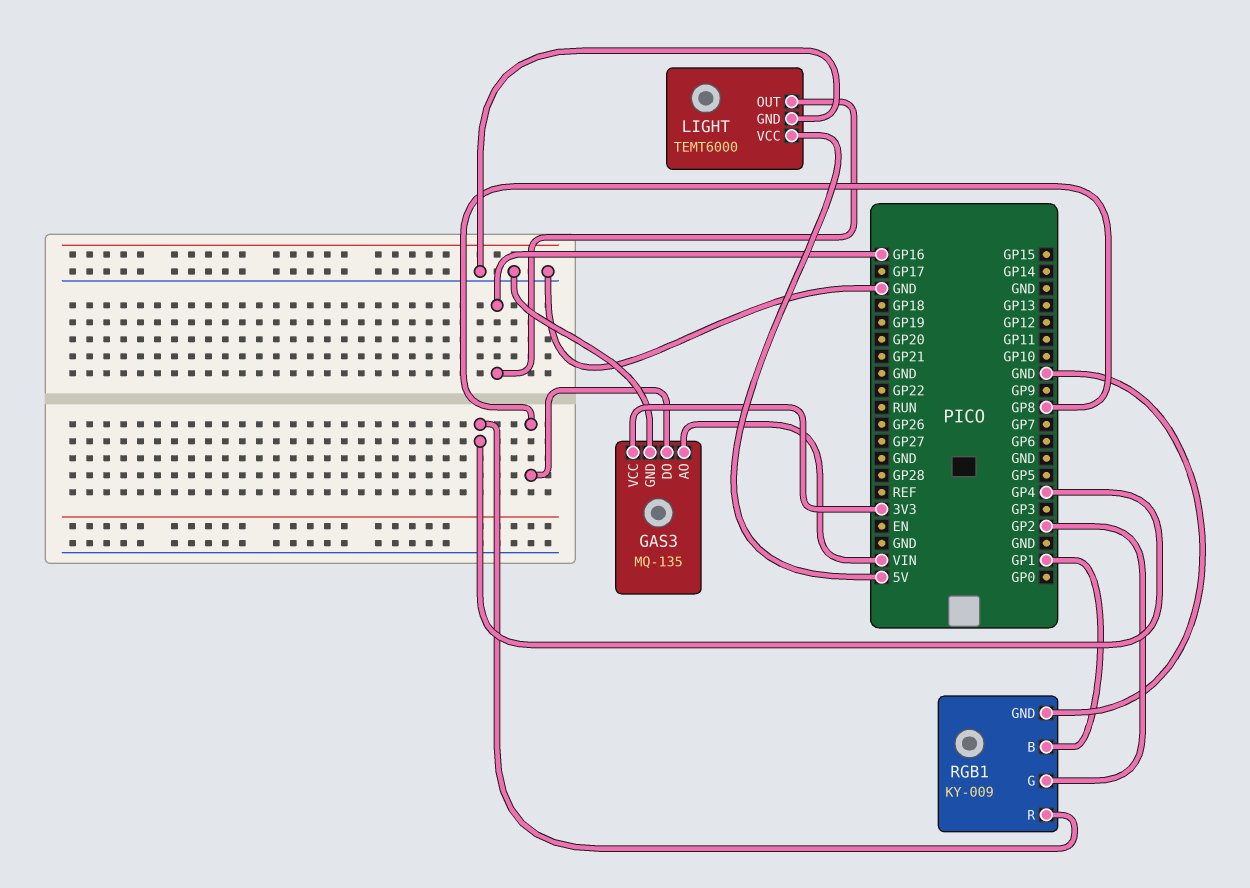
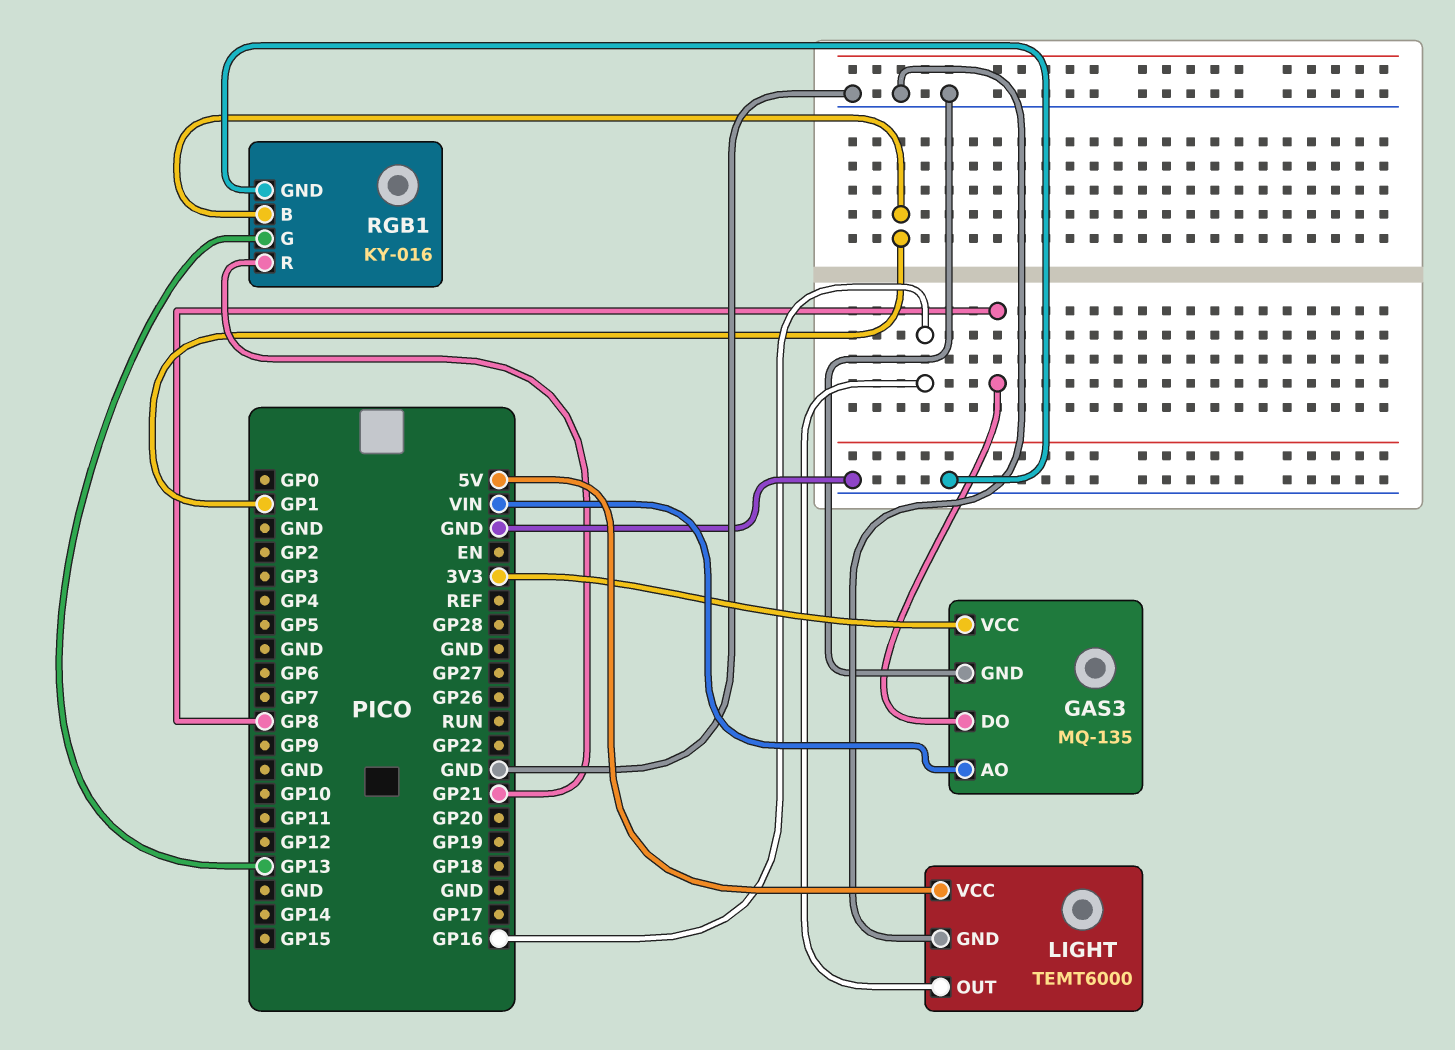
RGB1: KY-009 -> KY-016
RGB1 pin G: GP2 -> GP13
RGB1 pin R: GP4 -> GP21

